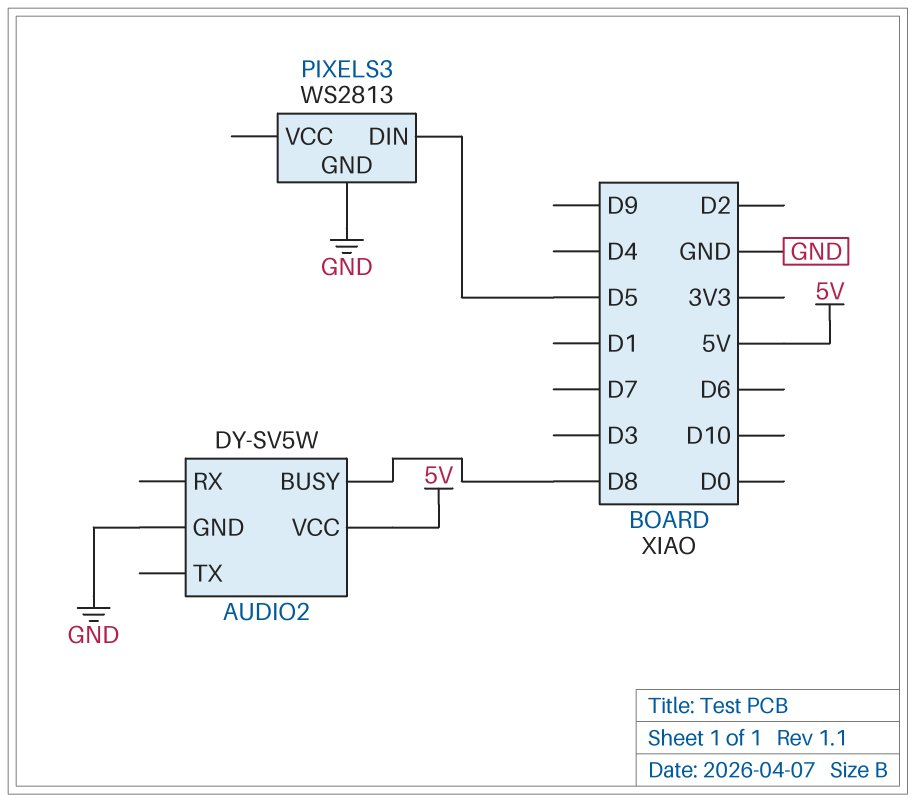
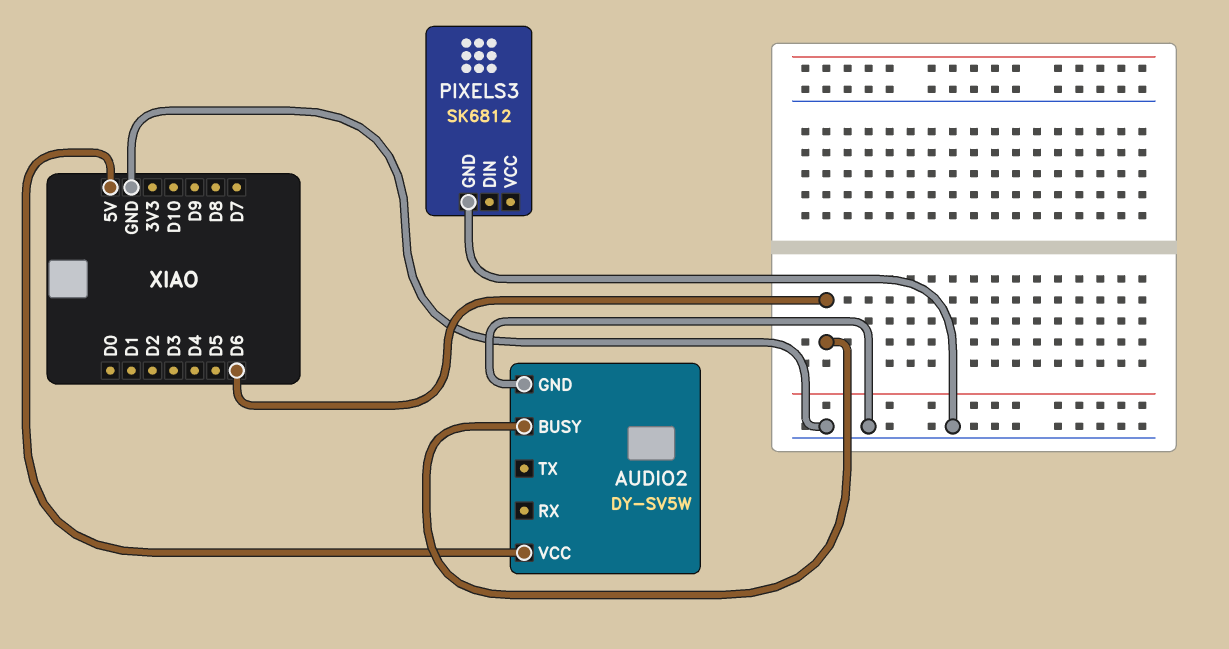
AUDIO2 pin BUSY: D8 -> D6
PIXELS3: WS2813 -> SK6812
PIXELS3 pin DIN: D5 -> none

